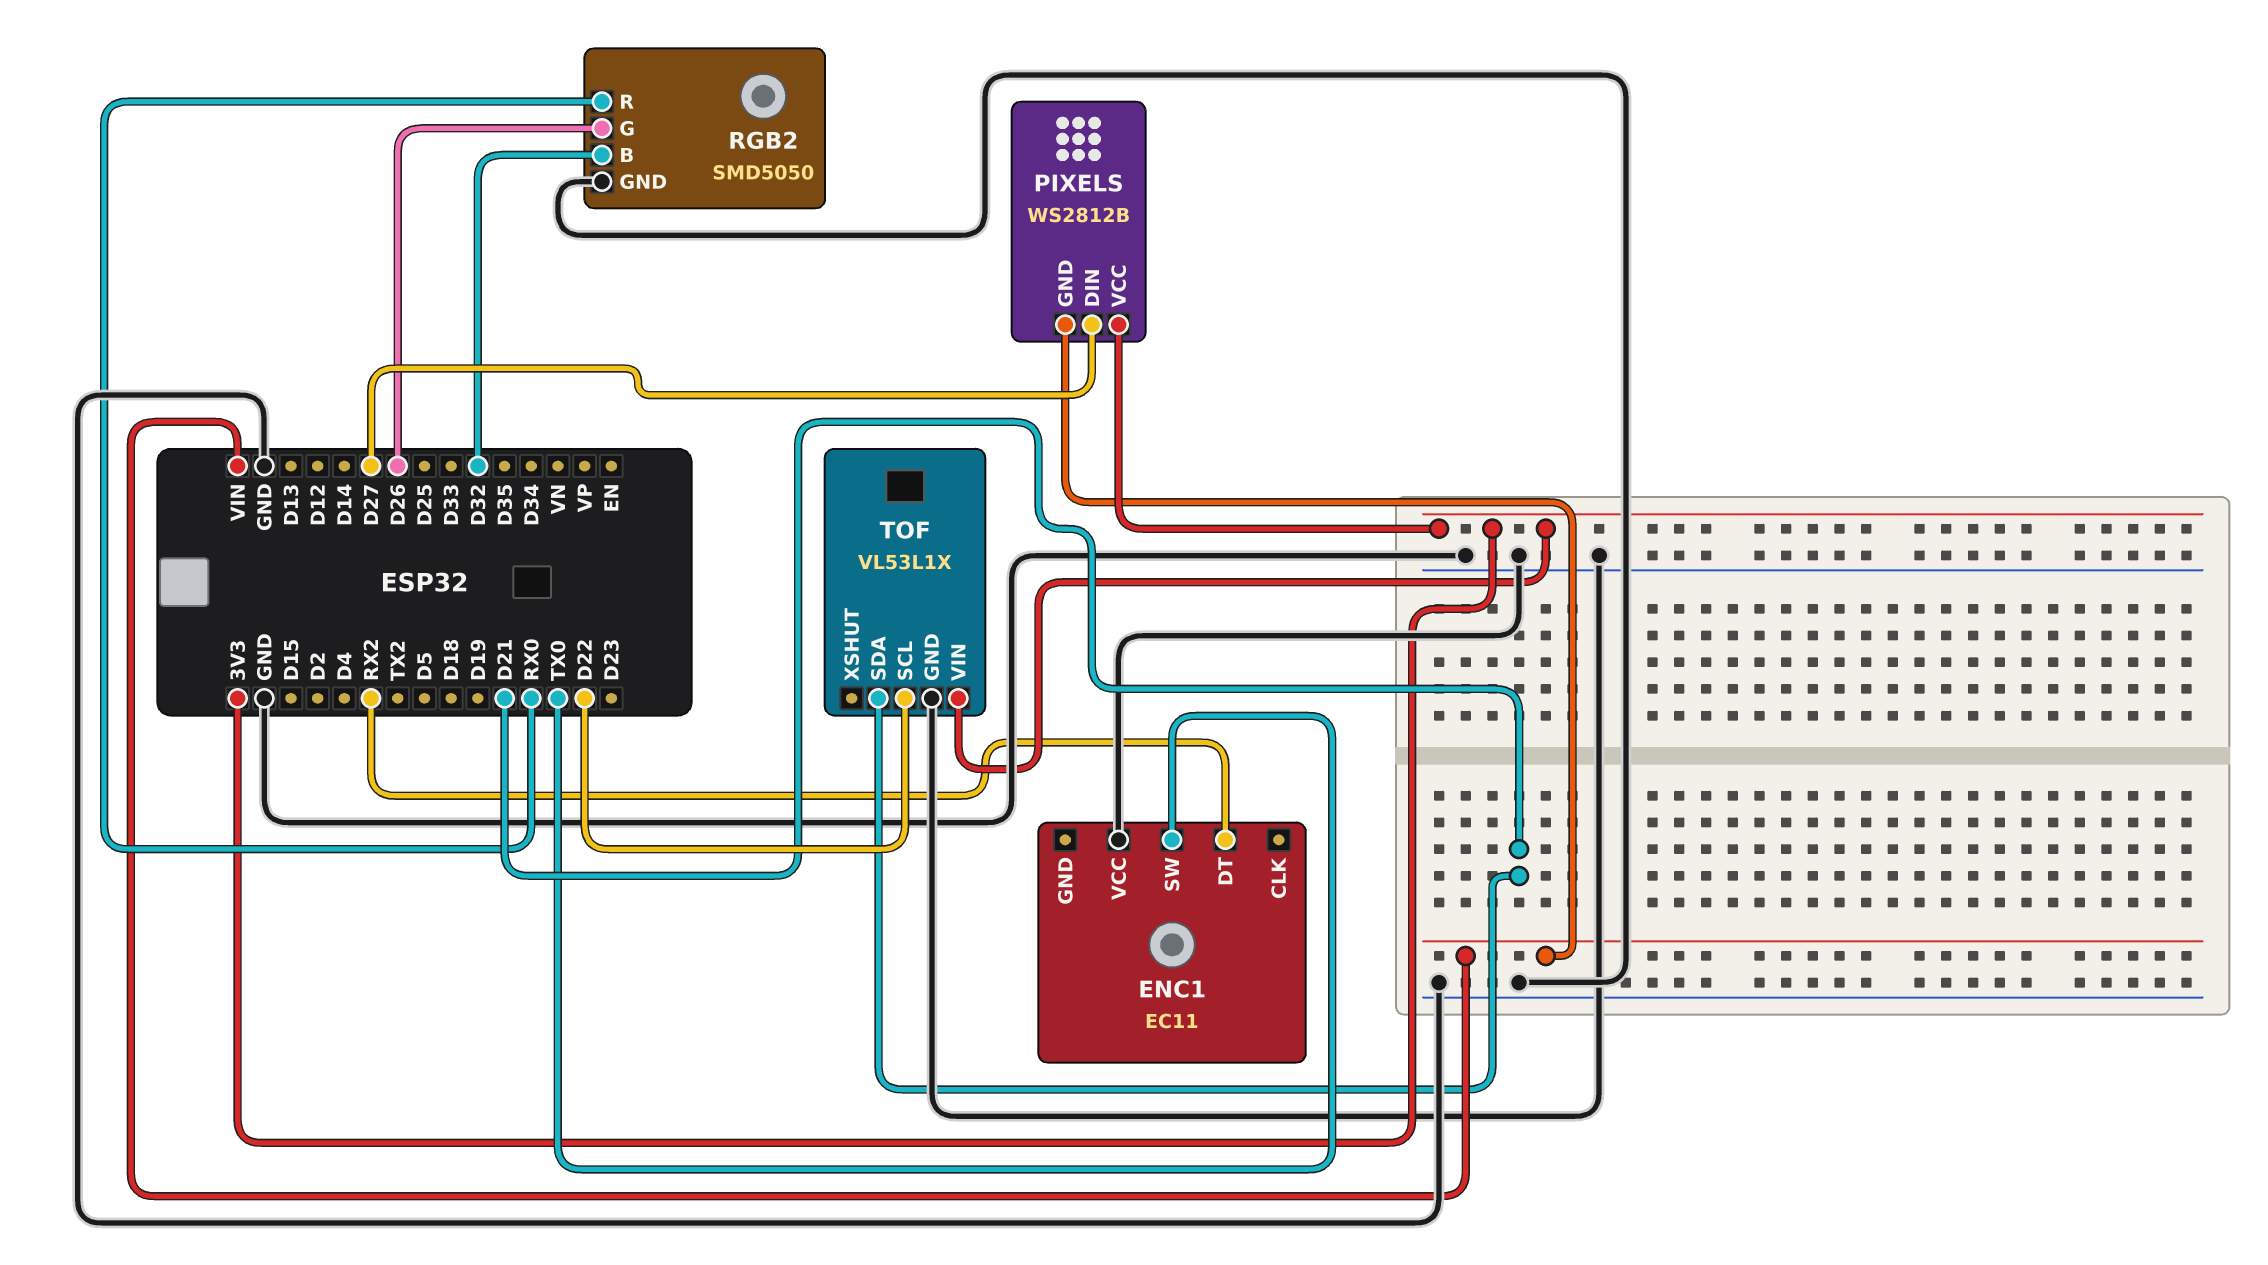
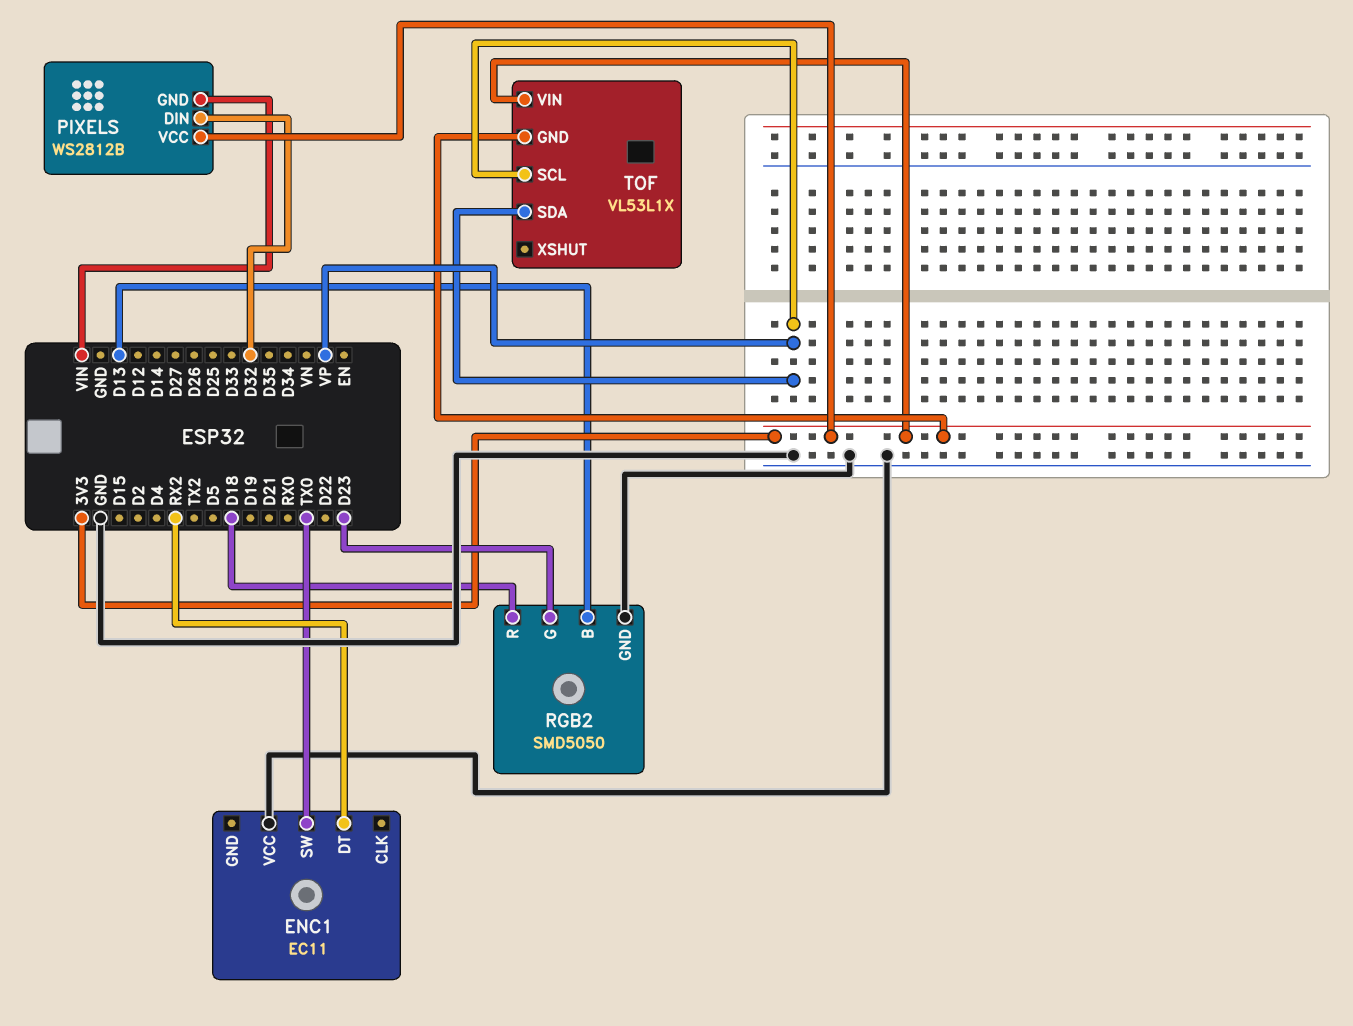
PIXELS pin DIN: D27 -> D32
RGB2 pin B: D32 -> D13
RGB2 pin G: D26 -> D23
RGB2 pin R: RX0 -> D18
TOF pin GND: GND -> 3V3
TOF pin SCL: D22 -> VP
TOF pin SDA: D21 -> VP

